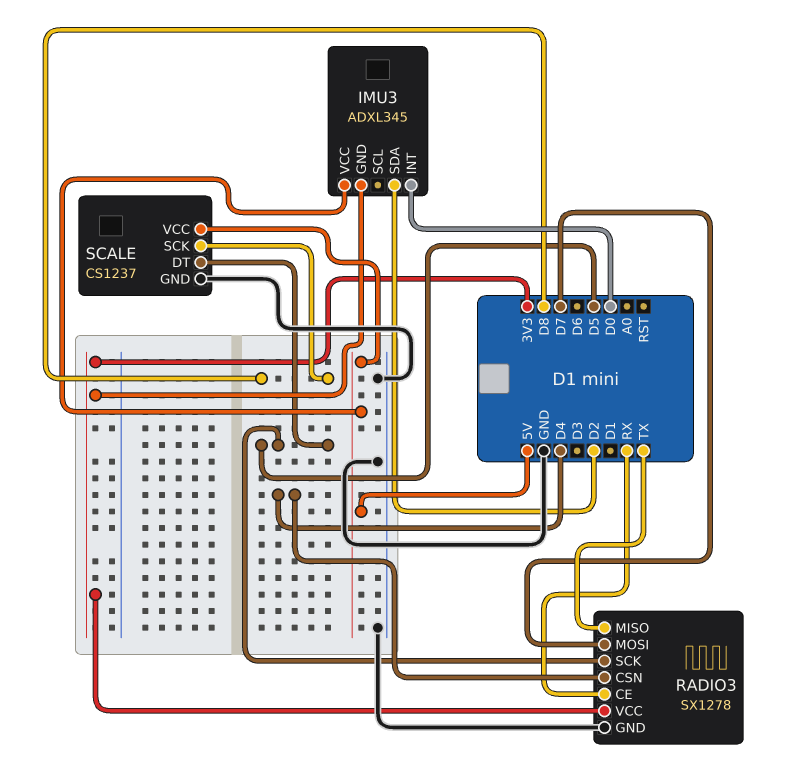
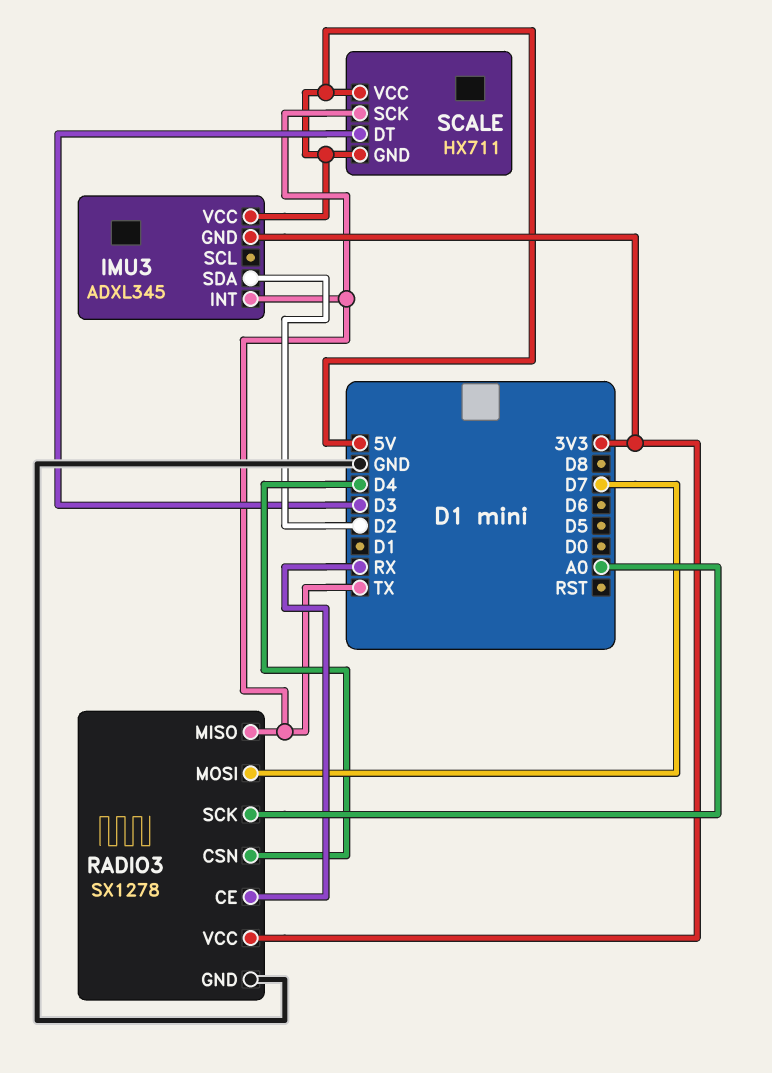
IMU3 pin INT: D0 -> TX
RADIO3 pin SCK: D5 -> A0
SCALE: CS1237 -> HX711
SCALE pin DT: D5 -> D3
SCALE pin GND: GND -> 5V
SCALE pin SCK: D8 -> TX

